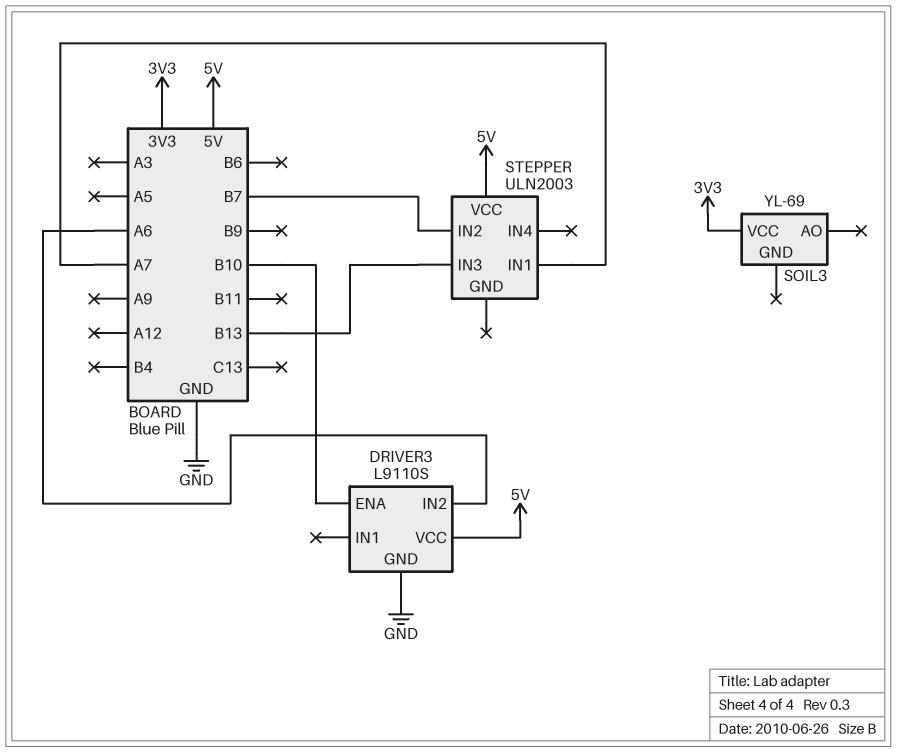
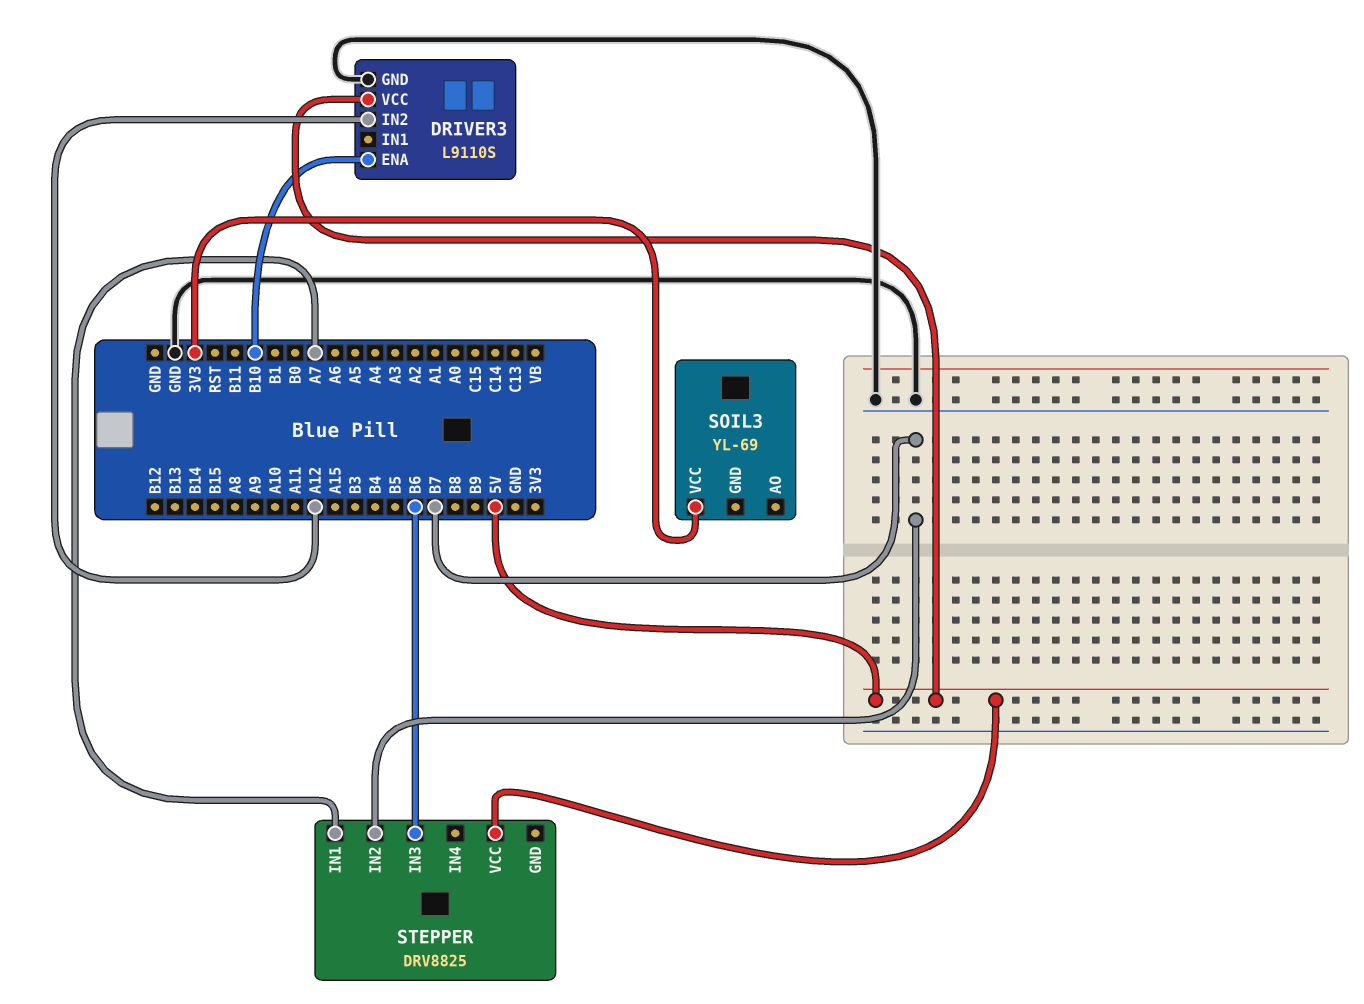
DRIVER3 pin IN2: A6 -> A12
STEPPER: ULN2003 -> DRV8825
STEPPER pin IN3: B13 -> B6

